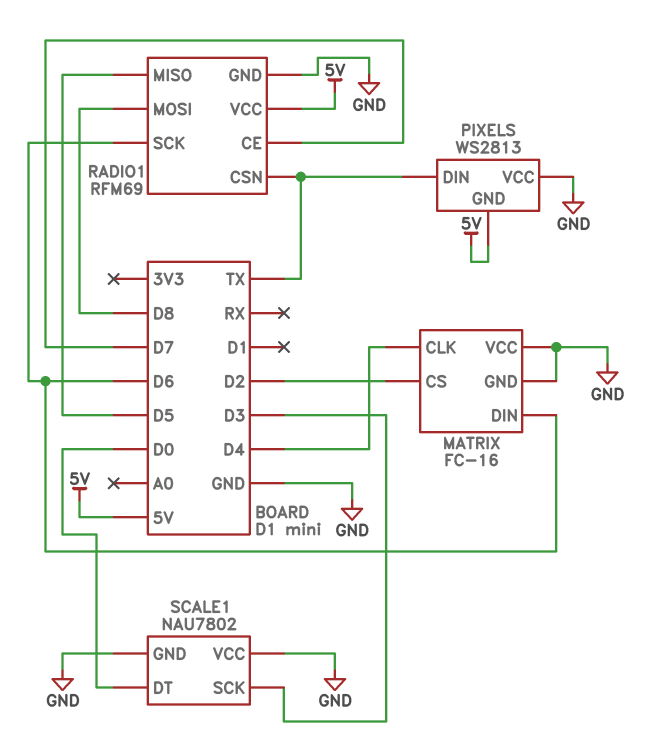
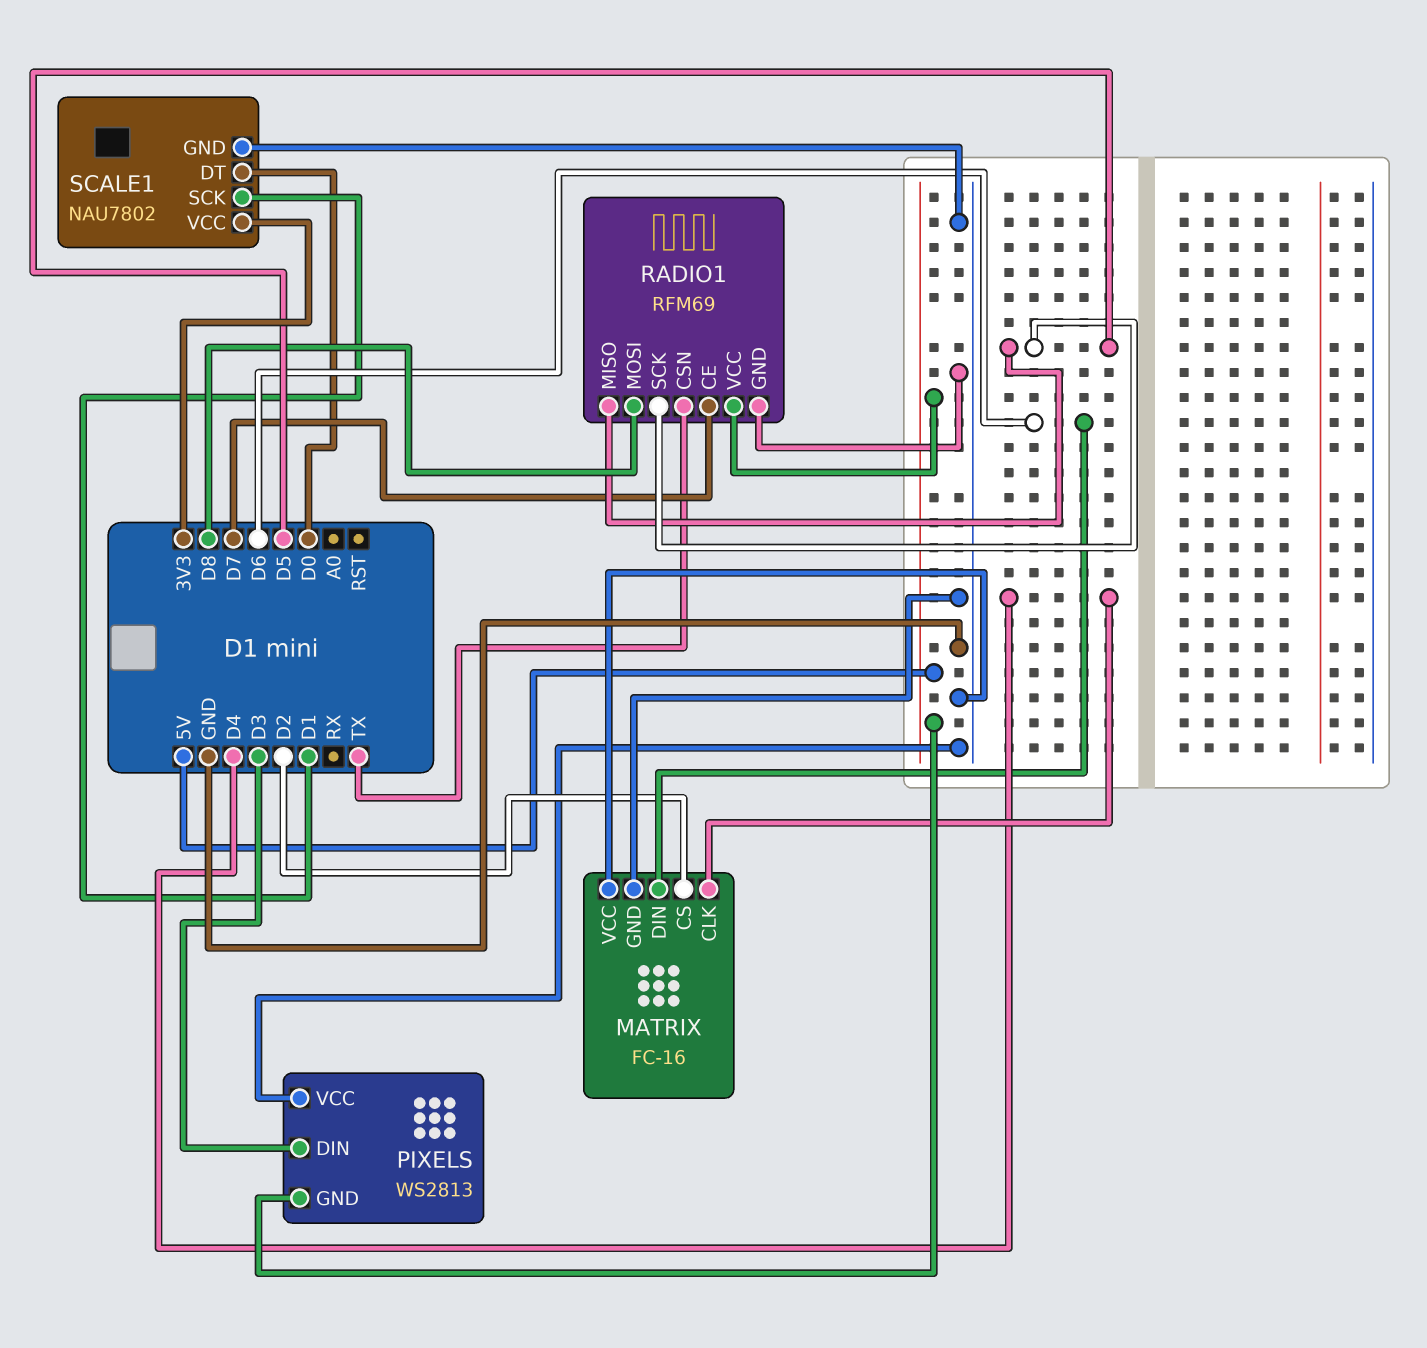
PIXELS pin DIN: TX -> D3
RADIO1 pin SCK: D6 -> D5
SCALE1 pin SCK: D3 -> D1
SCALE1 pin VCC: GND -> 3V3

